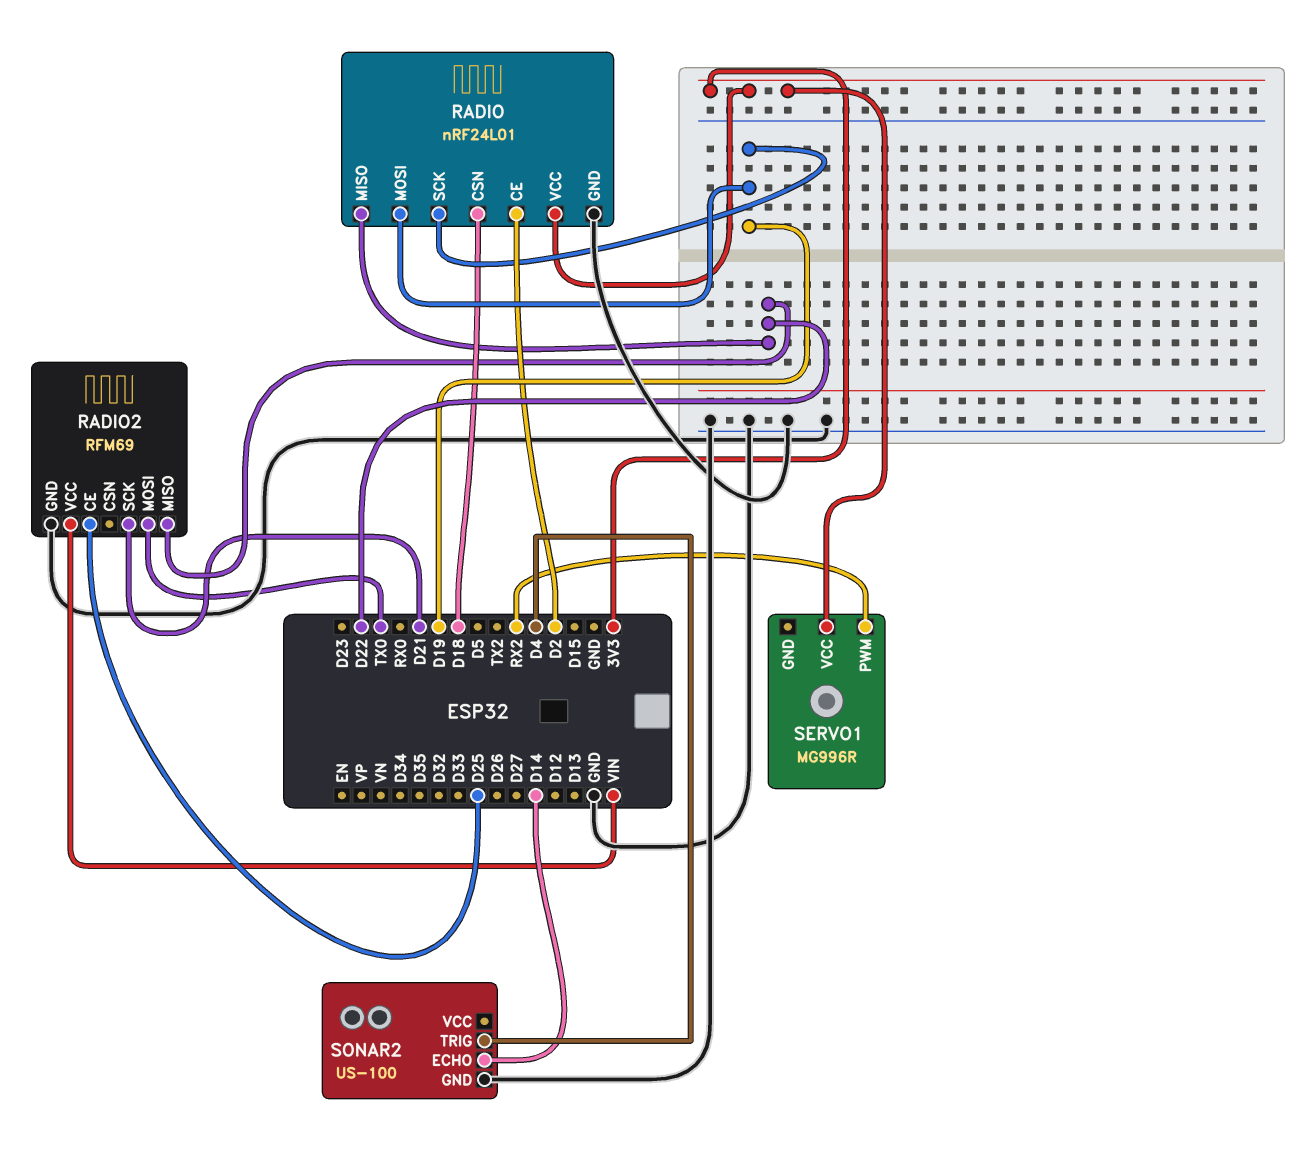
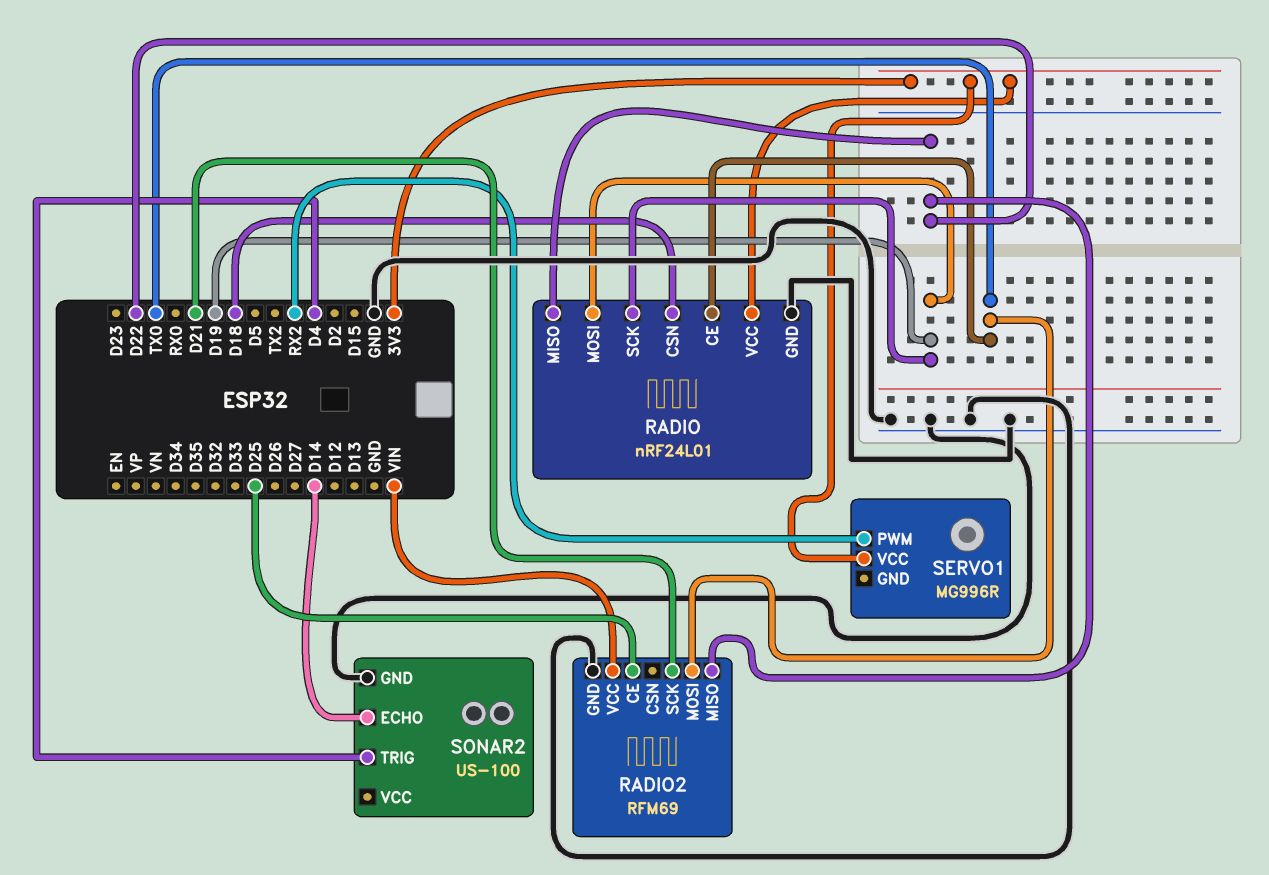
RADIO pin CE: D2 -> TX0

